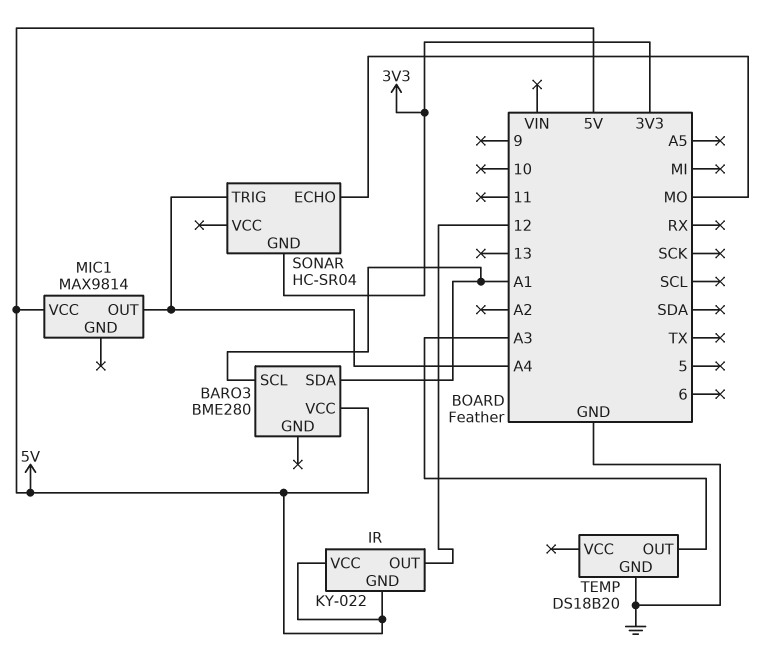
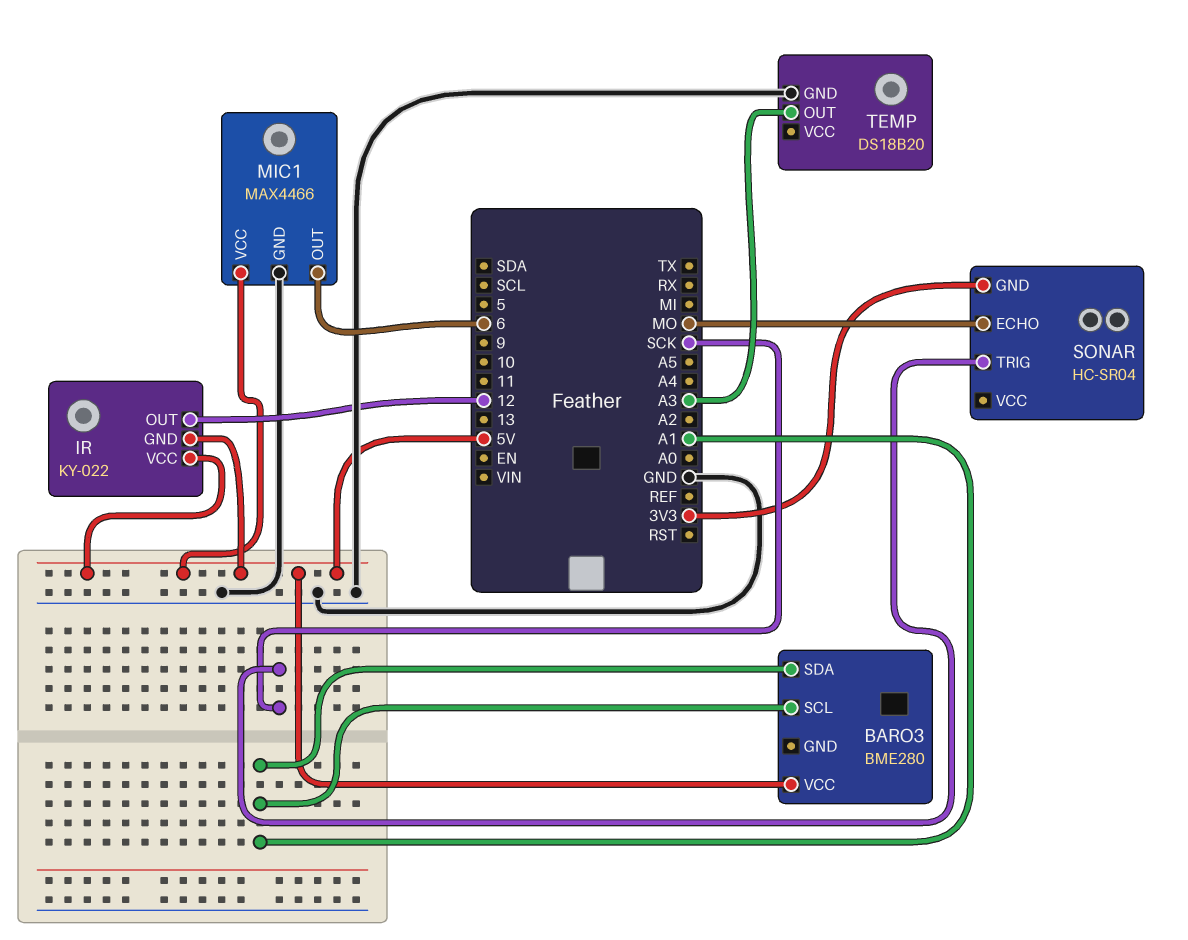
MIC1: MAX9814 -> MAX4466
MIC1 pin GND: none -> GND
MIC1 pin OUT: A4 -> 6
SONAR pin TRIG: A4 -> SCK

